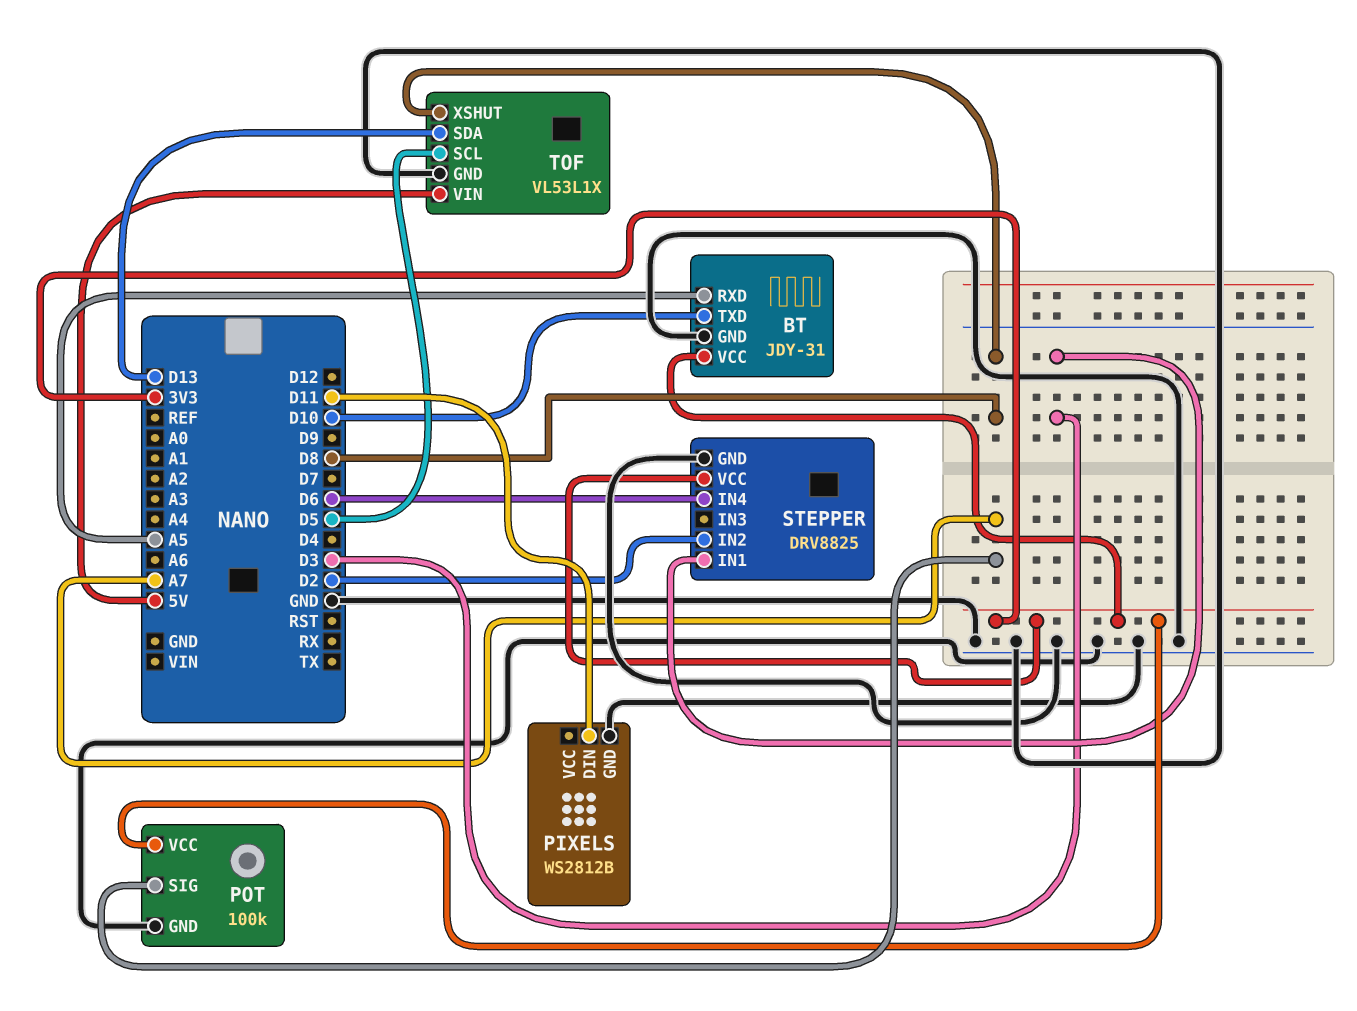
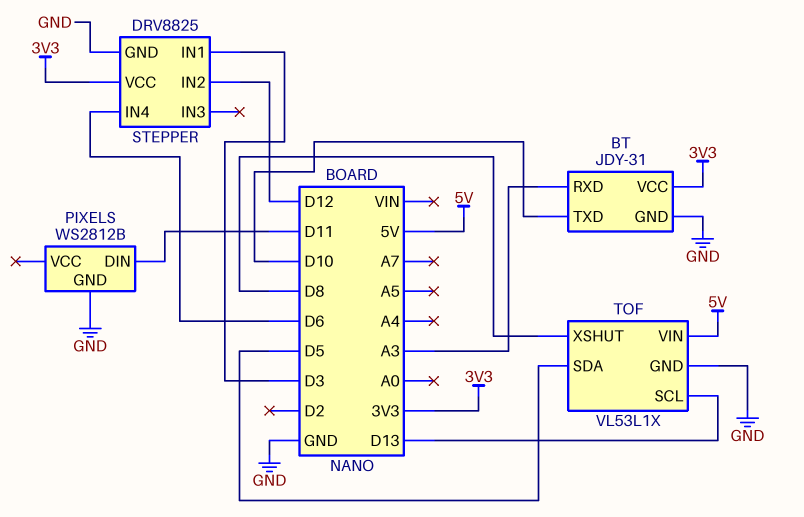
BT pin RXD: A5 -> A3
POT: 100k -> none
POT pin GND: GND -> none
POT pin SIG: A7 -> none
POT pin VCC: 3V3 -> none
STEPPER pin IN2: D2 -> D12
TOF pin SCL: D5 -> D13
TOF pin SDA: D13 -> D5

